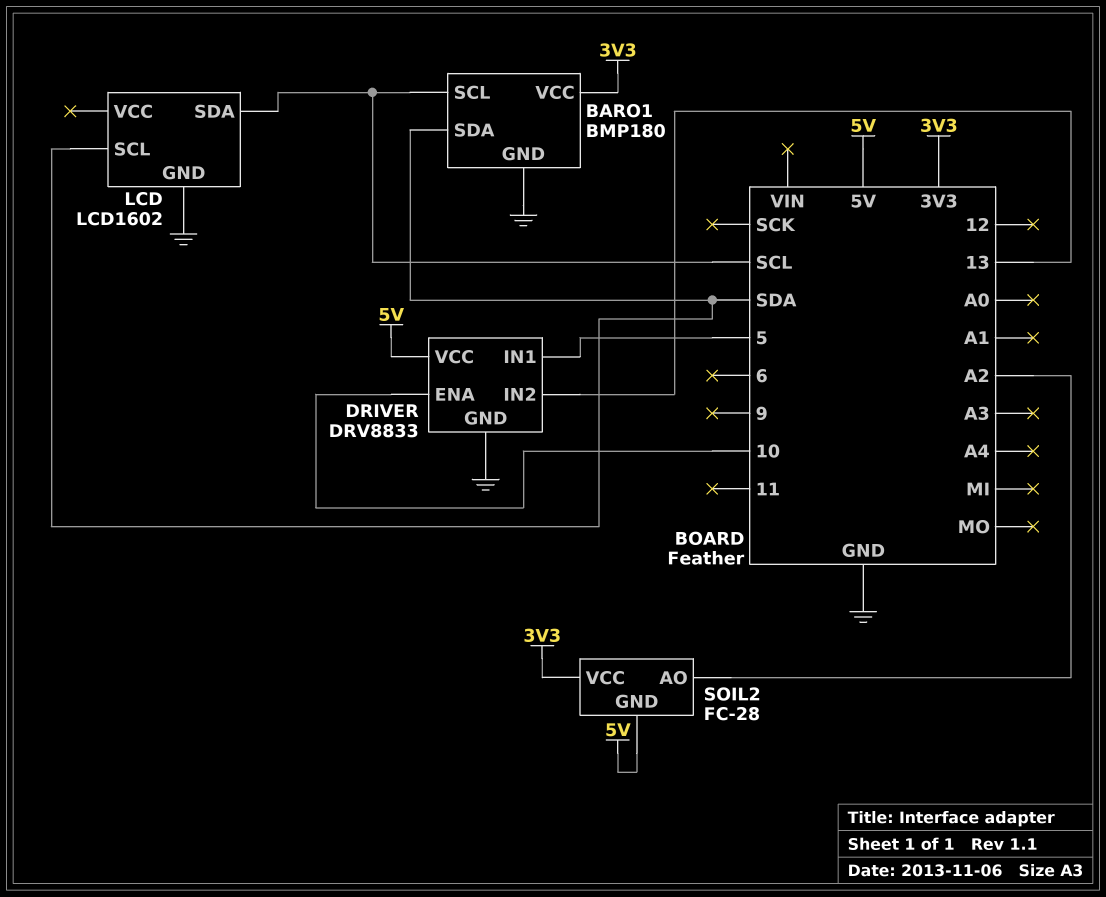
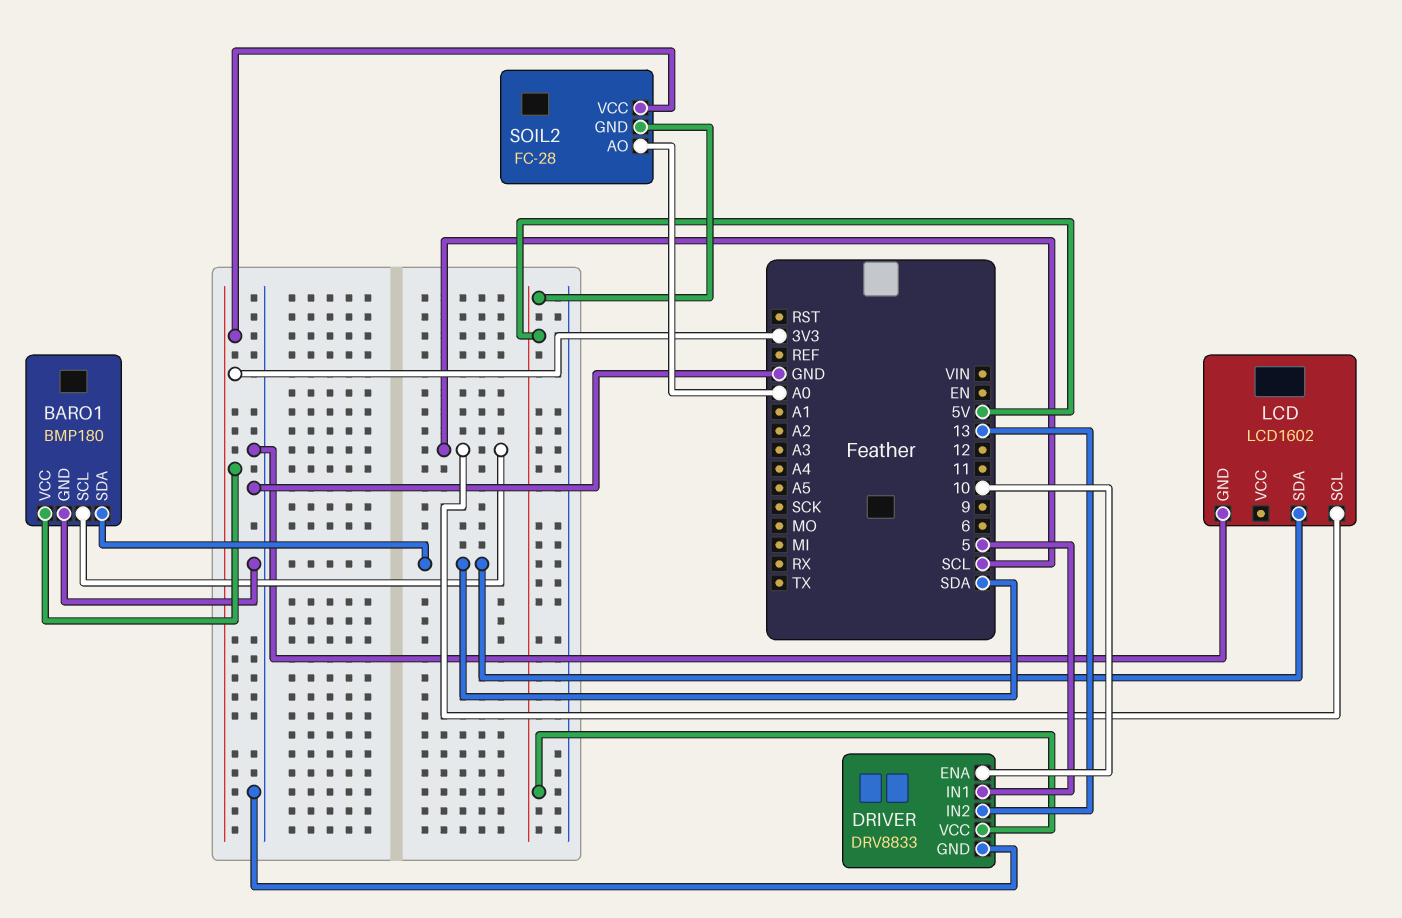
LCD pin SCL: SDA -> SCL
LCD pin SDA: SCL -> SDA
SOIL2 pin AO: A2 -> A0

